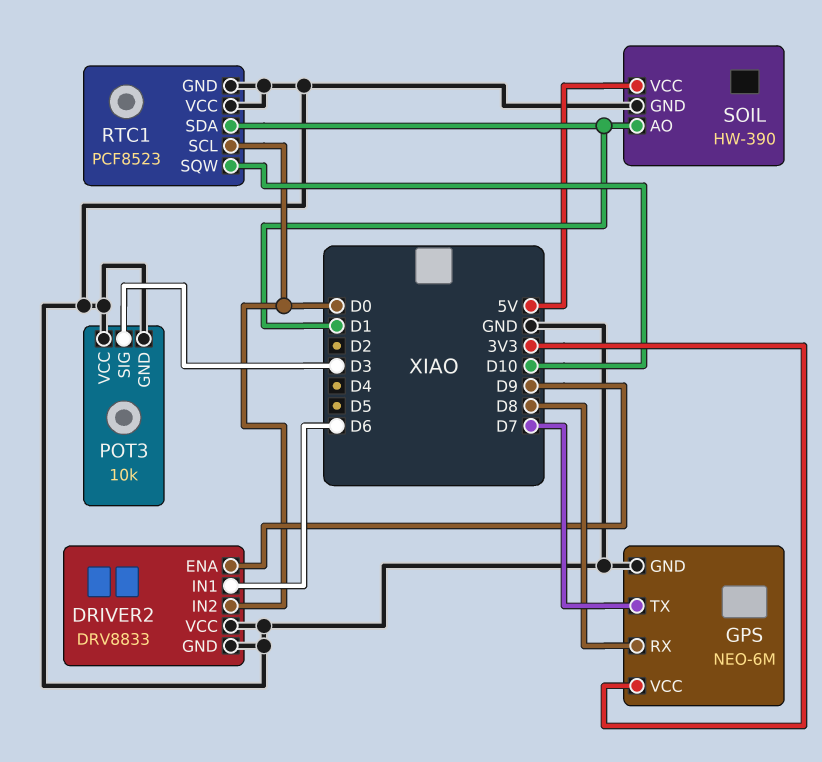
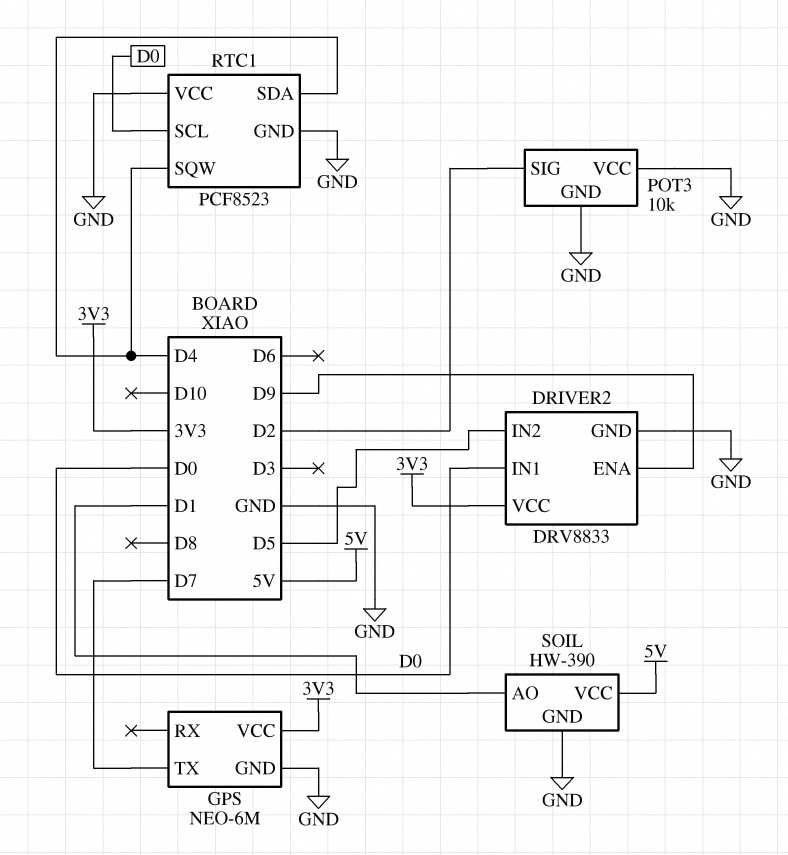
DRIVER2 pin IN1: D6 -> D0
DRIVER2 pin IN2: D0 -> D5
DRIVER2 pin VCC: GND -> 3V3
GPS pin RX: D8 -> none
POT3 pin SIG: D3 -> D2
RTC1 pin SDA: D1 -> D4
RTC1 pin SQW: D10 -> D4

